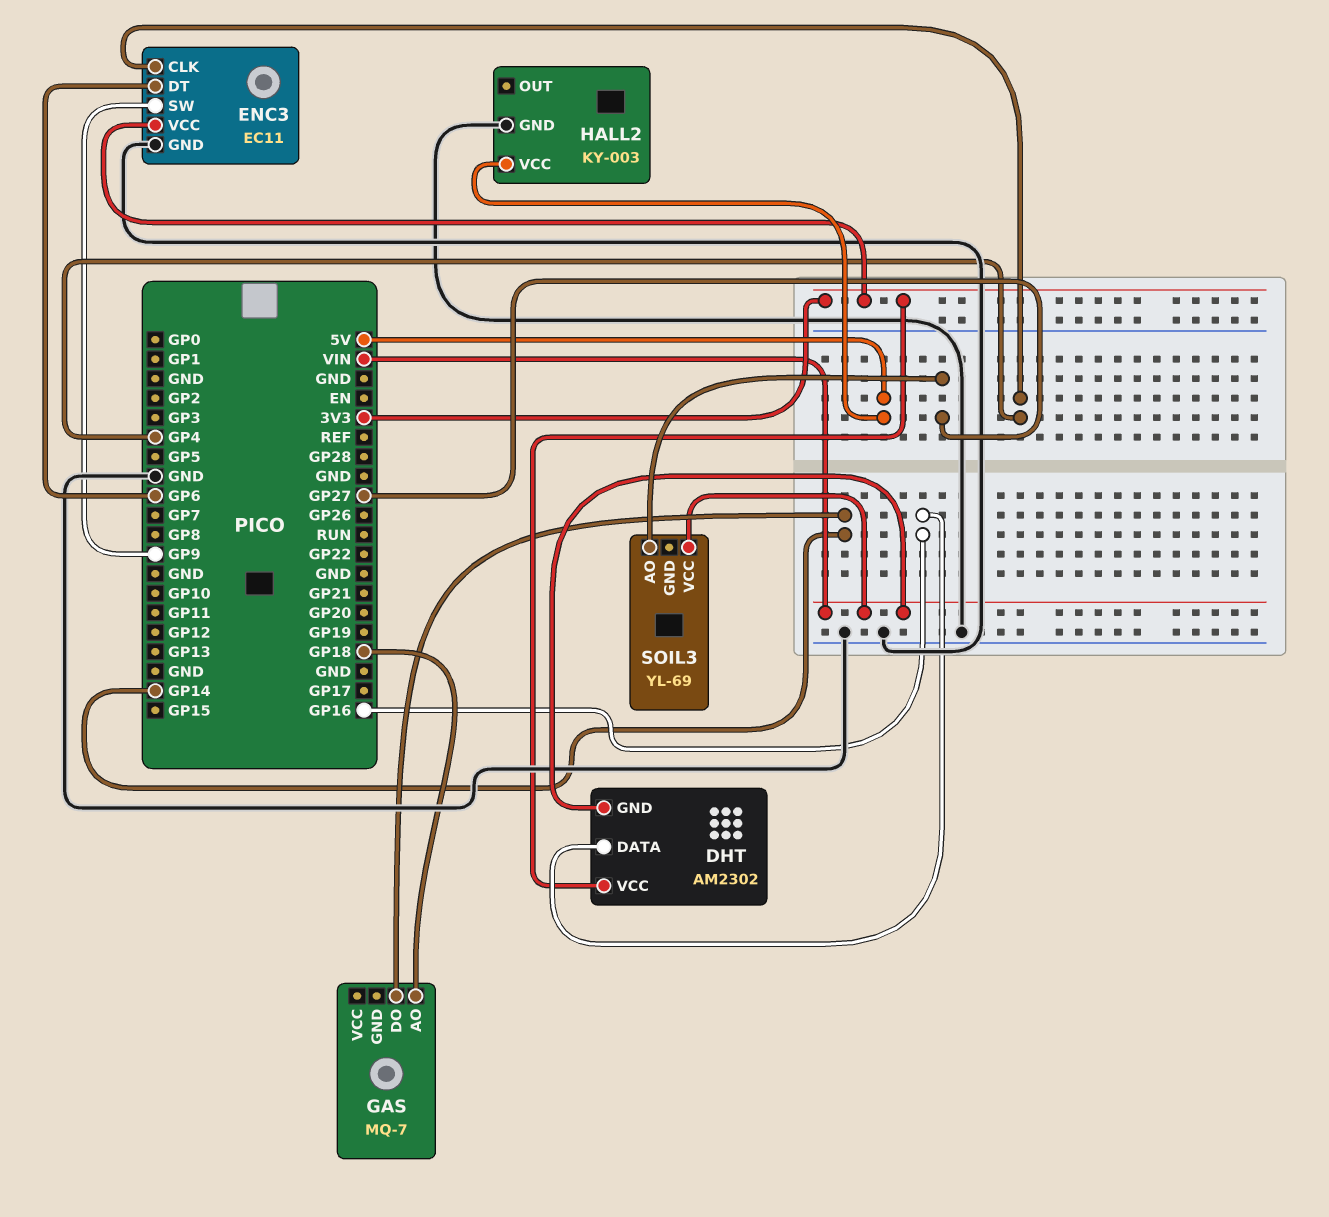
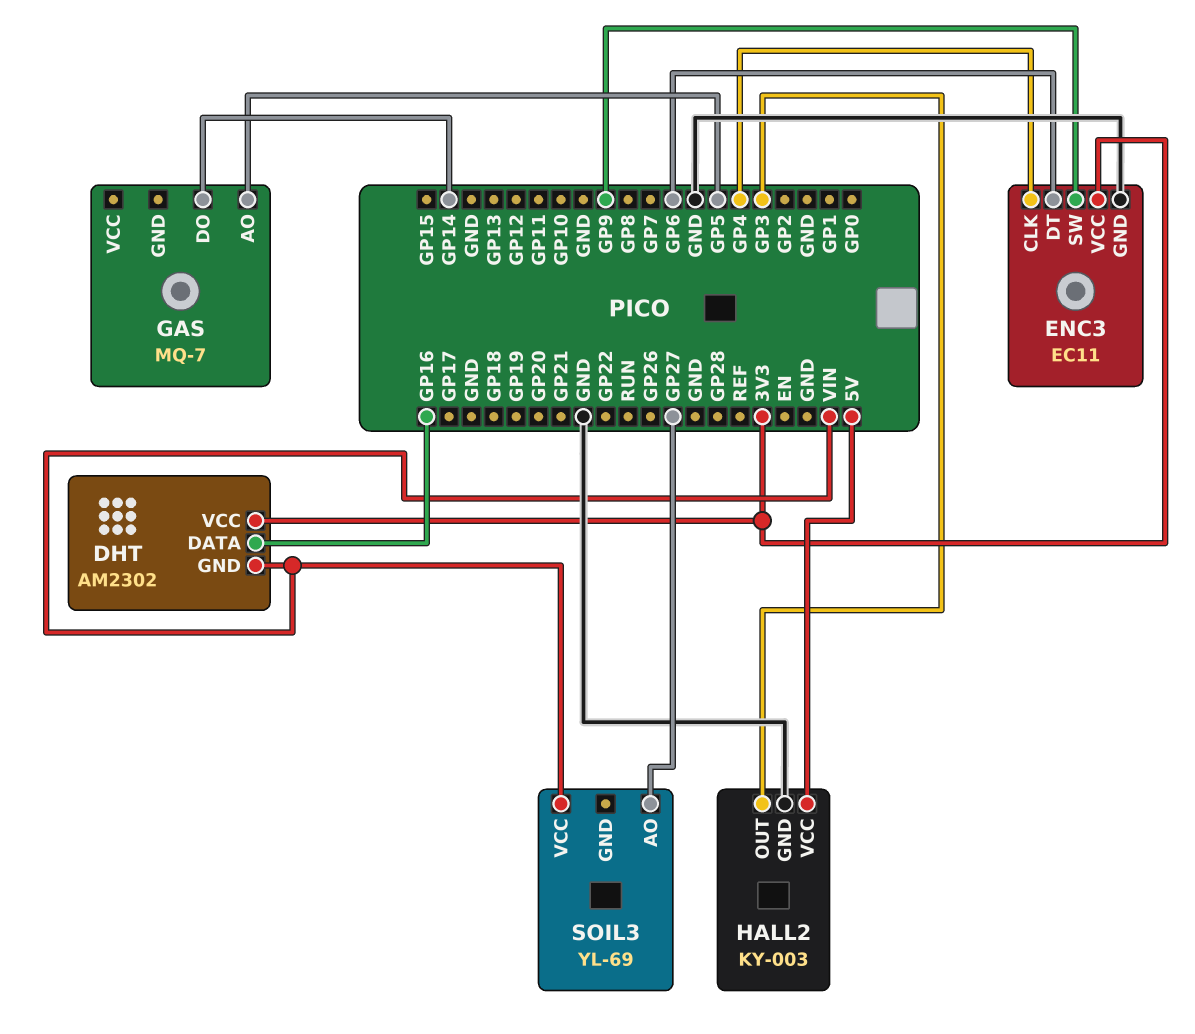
GAS pin AO: GP18 -> GP5
HALL2 pin OUT: none -> GP3

